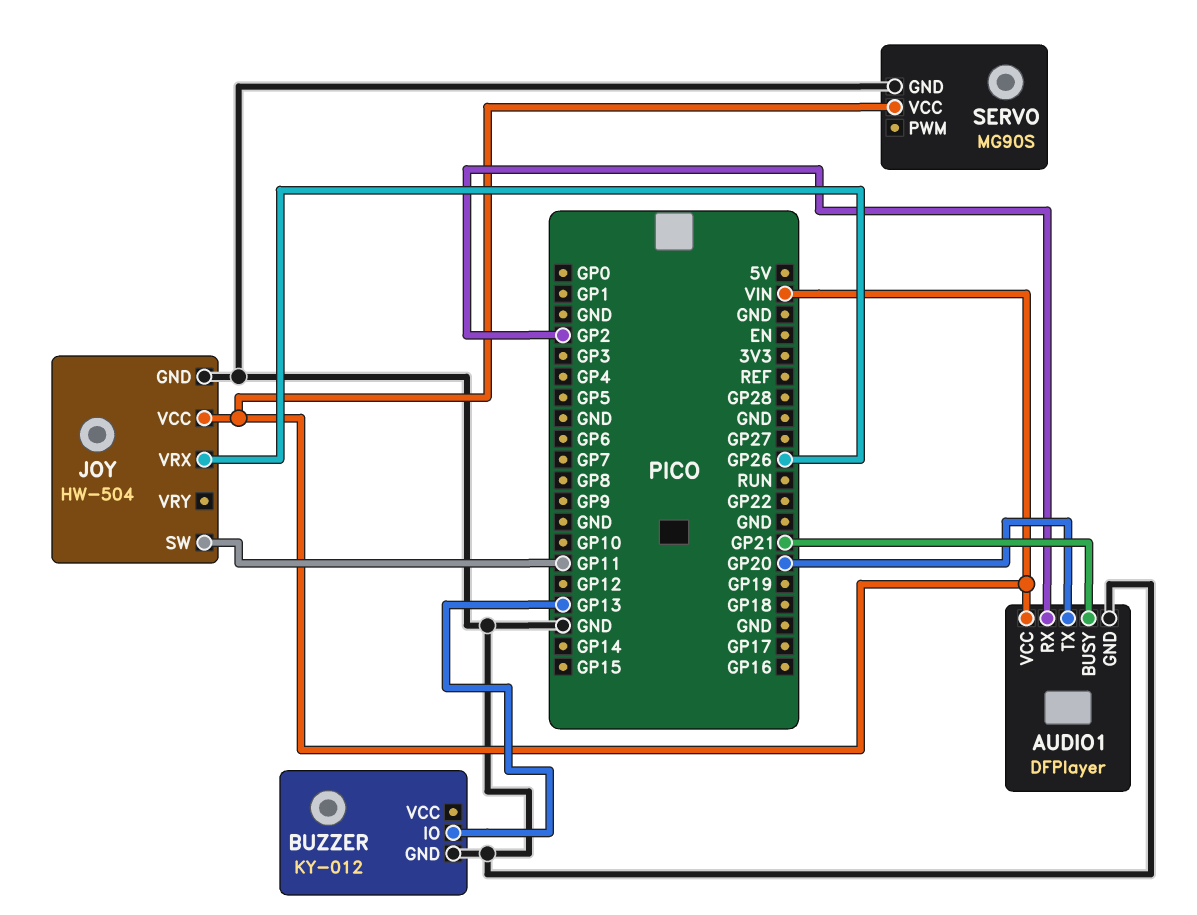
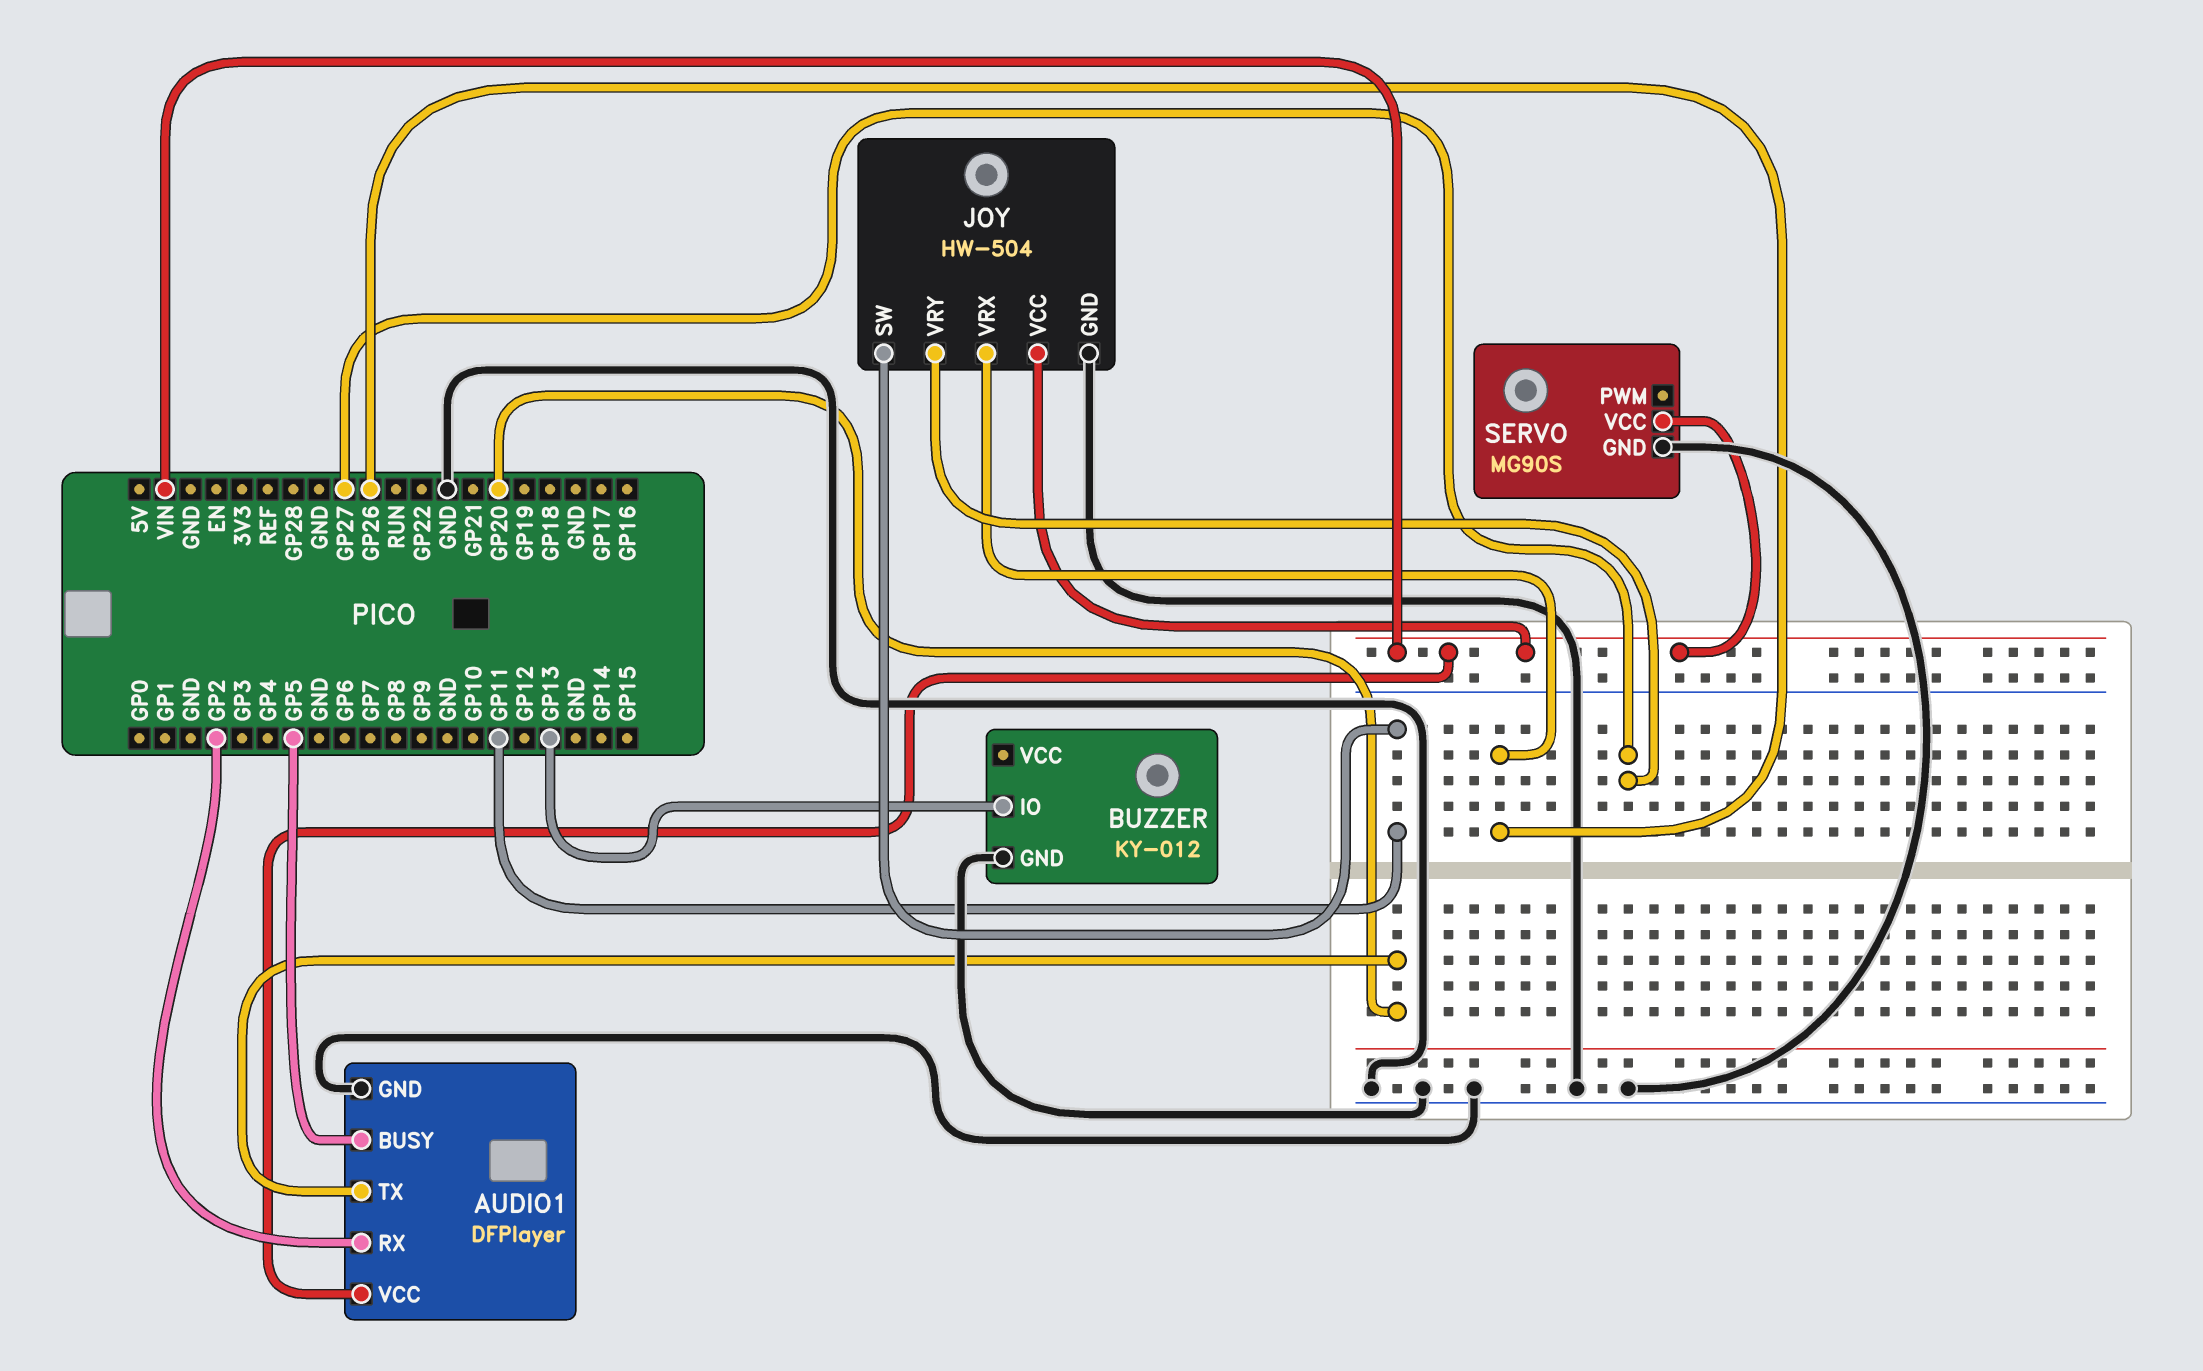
AUDIO1 pin BUSY: GP21 -> GP5
JOY pin VRY: none -> GP27

